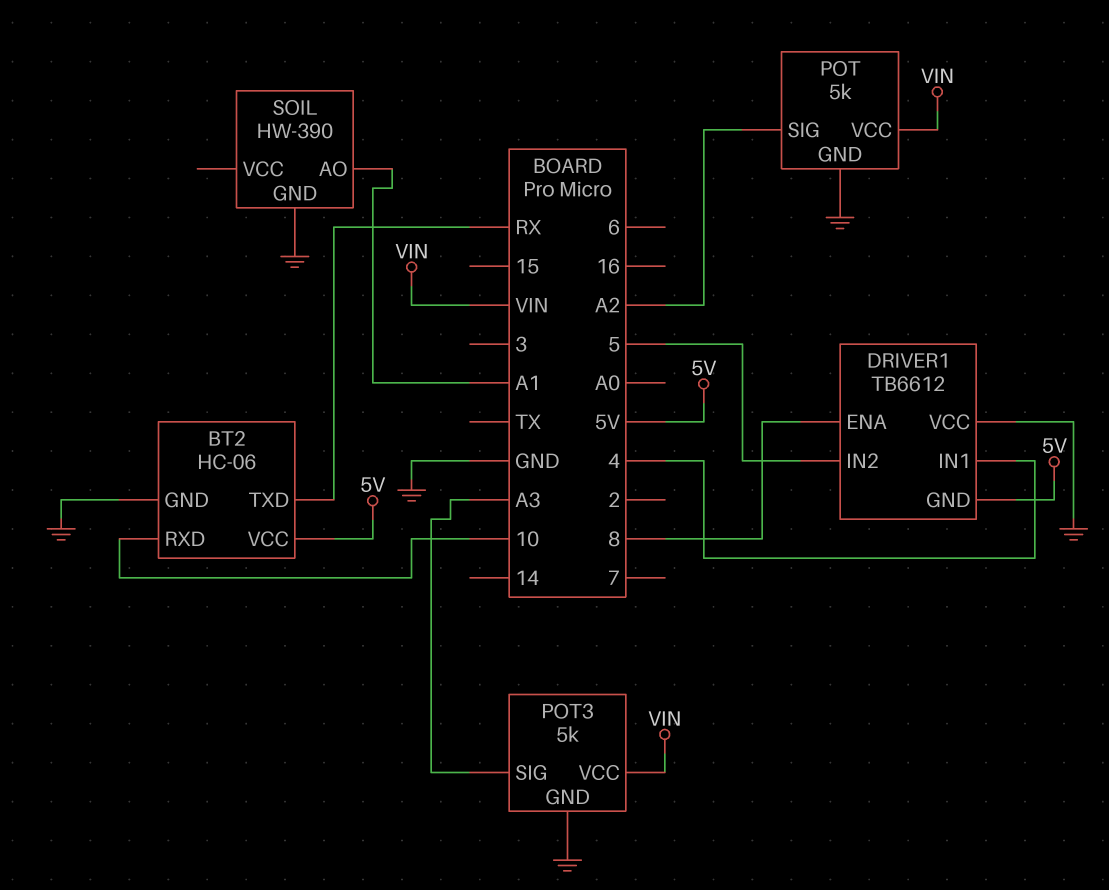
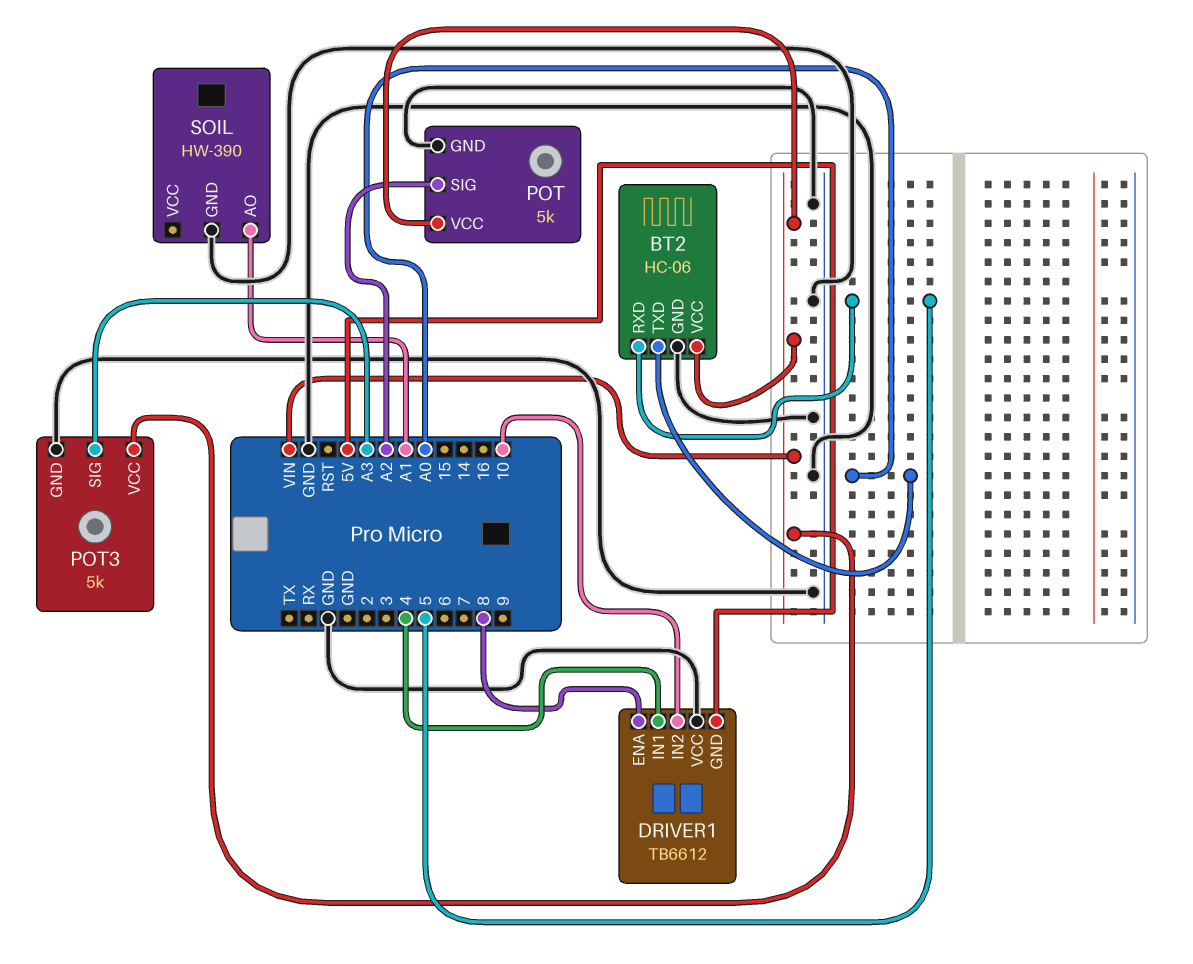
BT2 pin RXD: 10 -> 5
BT2 pin TXD: RX -> A0
BT2 pin VCC: 5V -> VIN
DRIVER1 pin IN2: 5 -> 10

